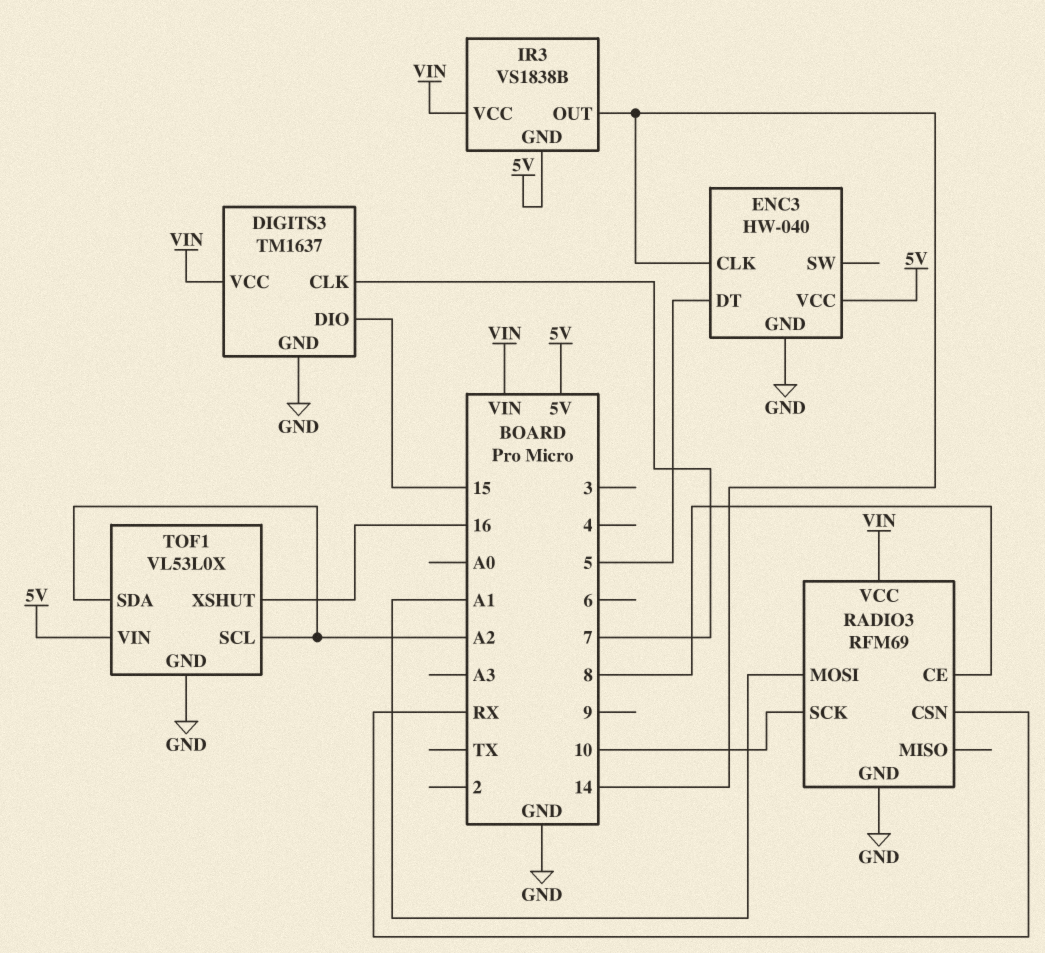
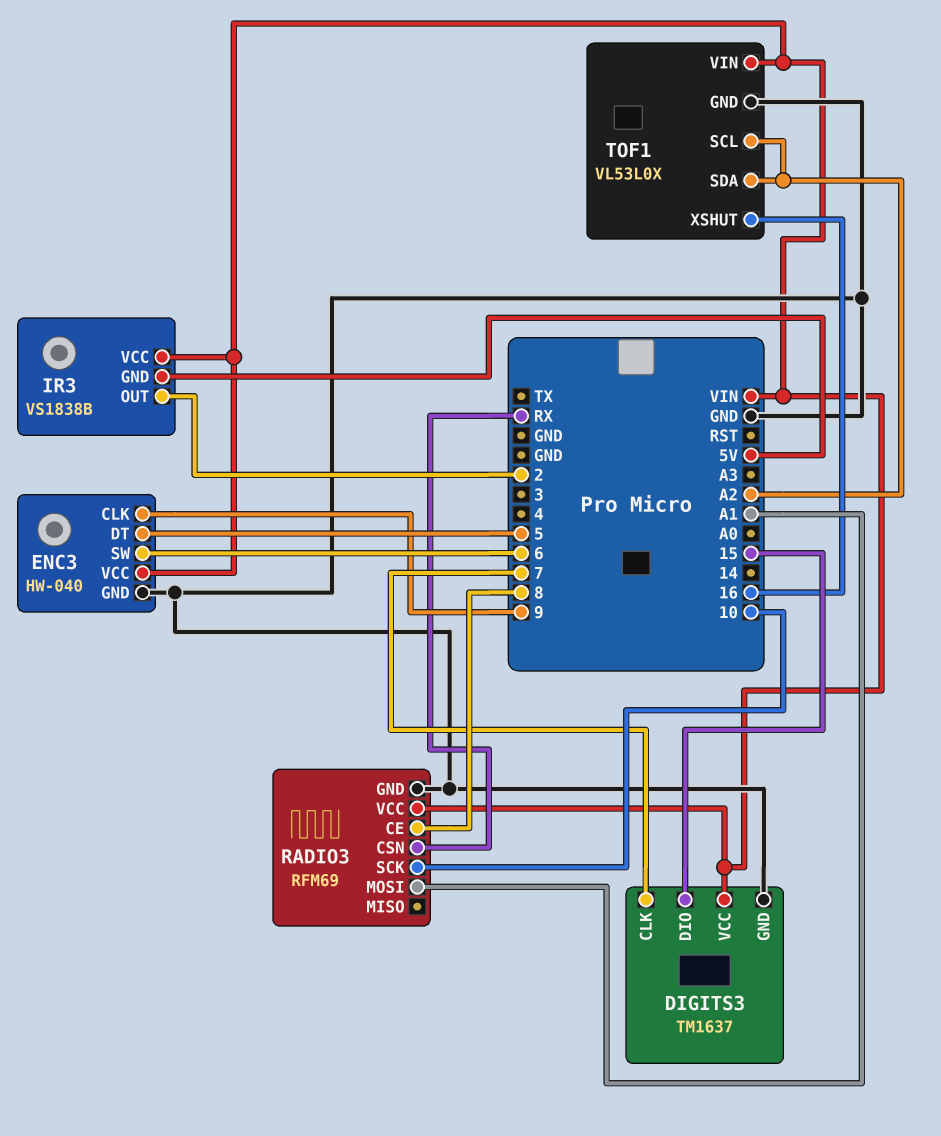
ENC3 pin CLK: 14 -> 9
ENC3 pin SW: none -> 6
ENC3 pin VCC: 5V -> VIN
IR3 pin OUT: 14 -> 2
TOF1 pin VIN: 5V -> VIN

